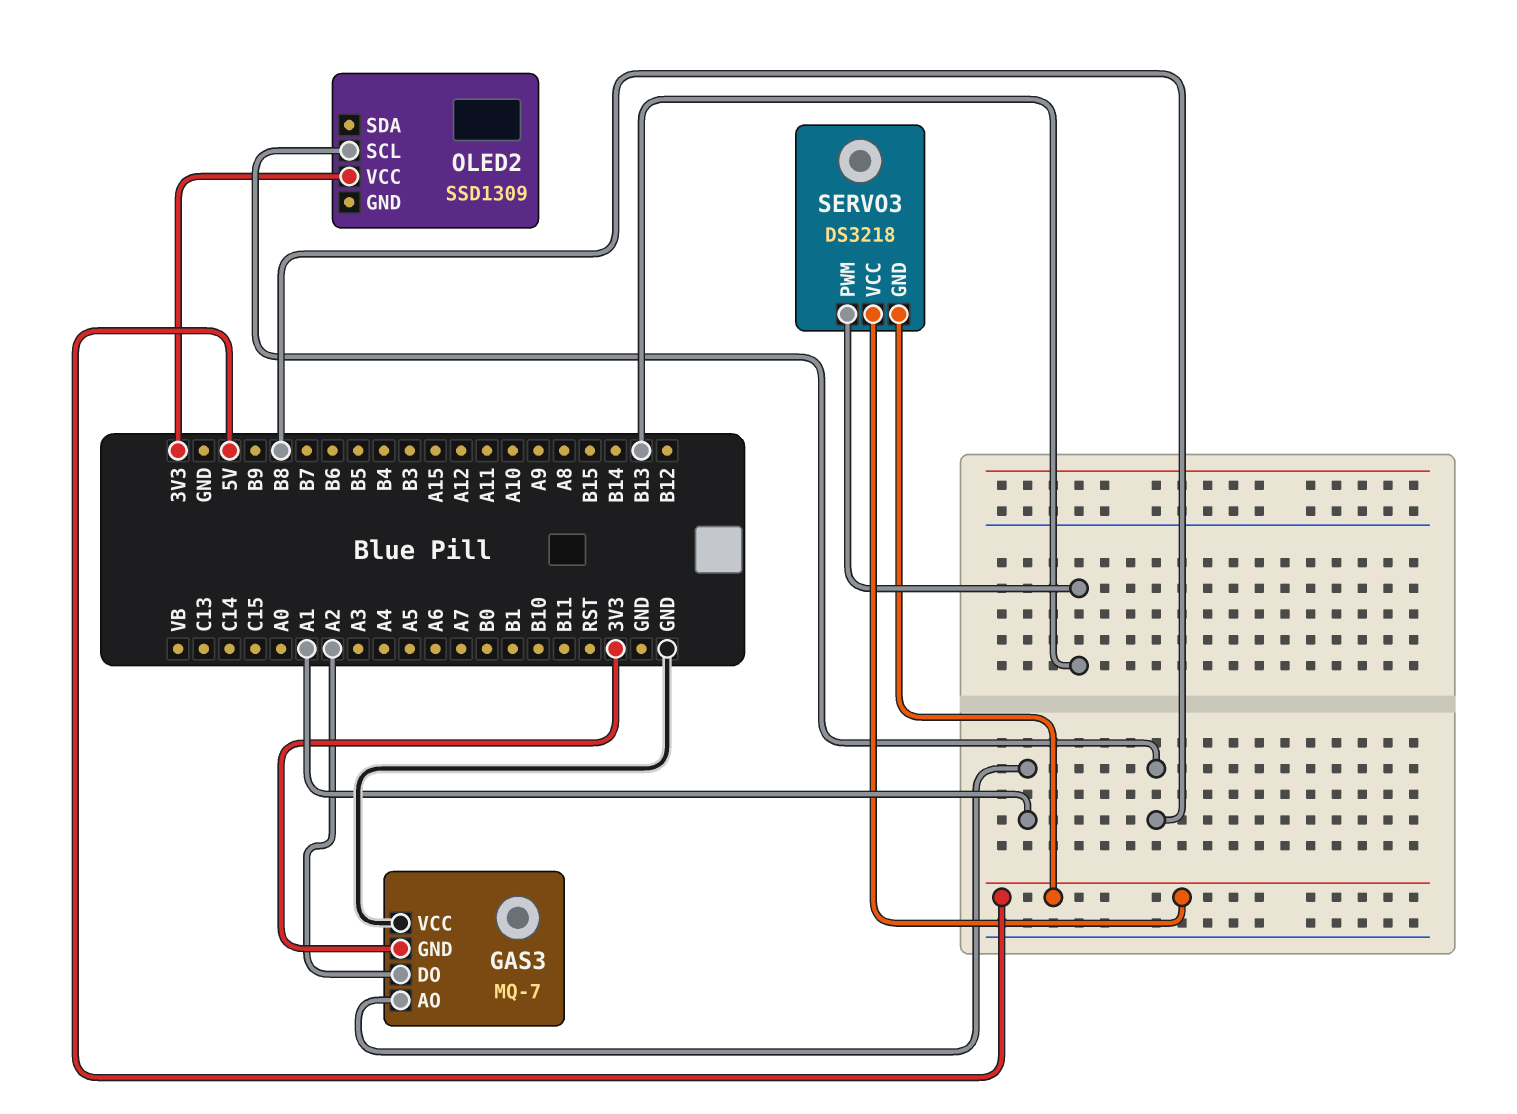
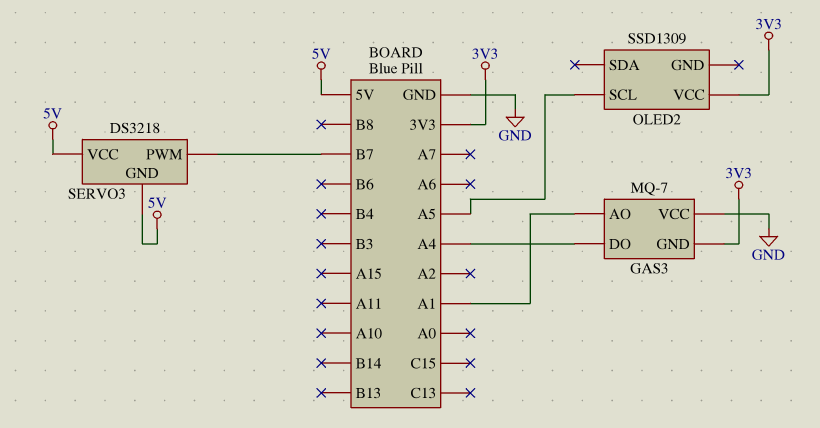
GAS3 pin DO: A2 -> A4
OLED2 pin SCL: B8 -> A5
SERVO3 pin PWM: B13 -> B7

